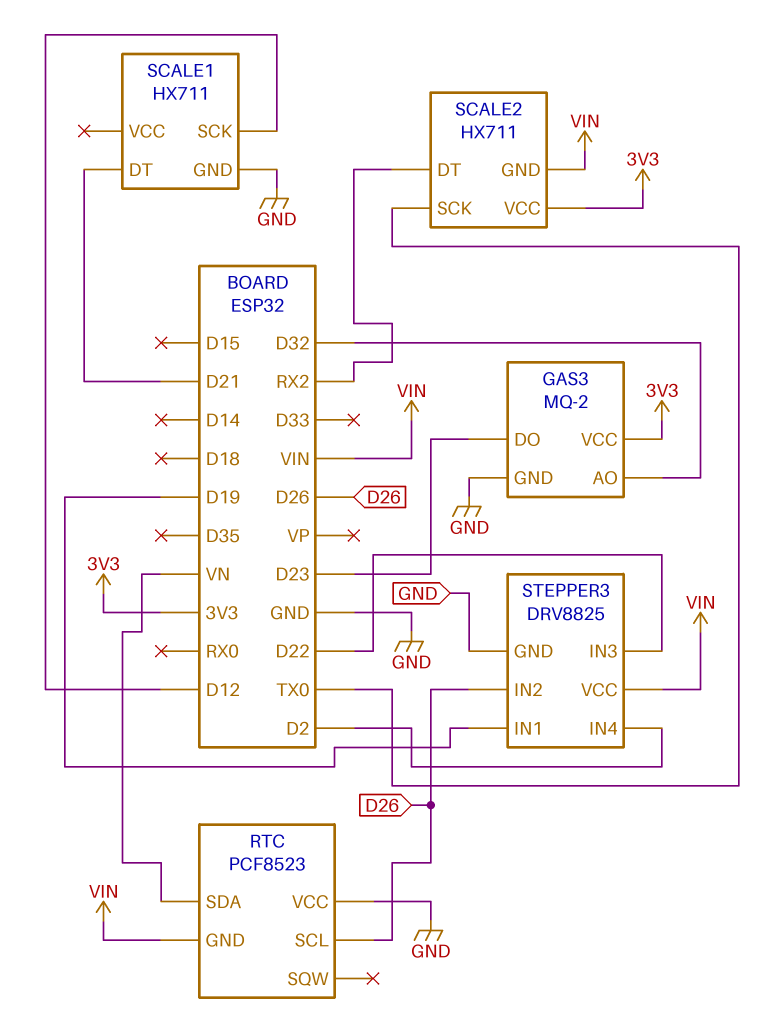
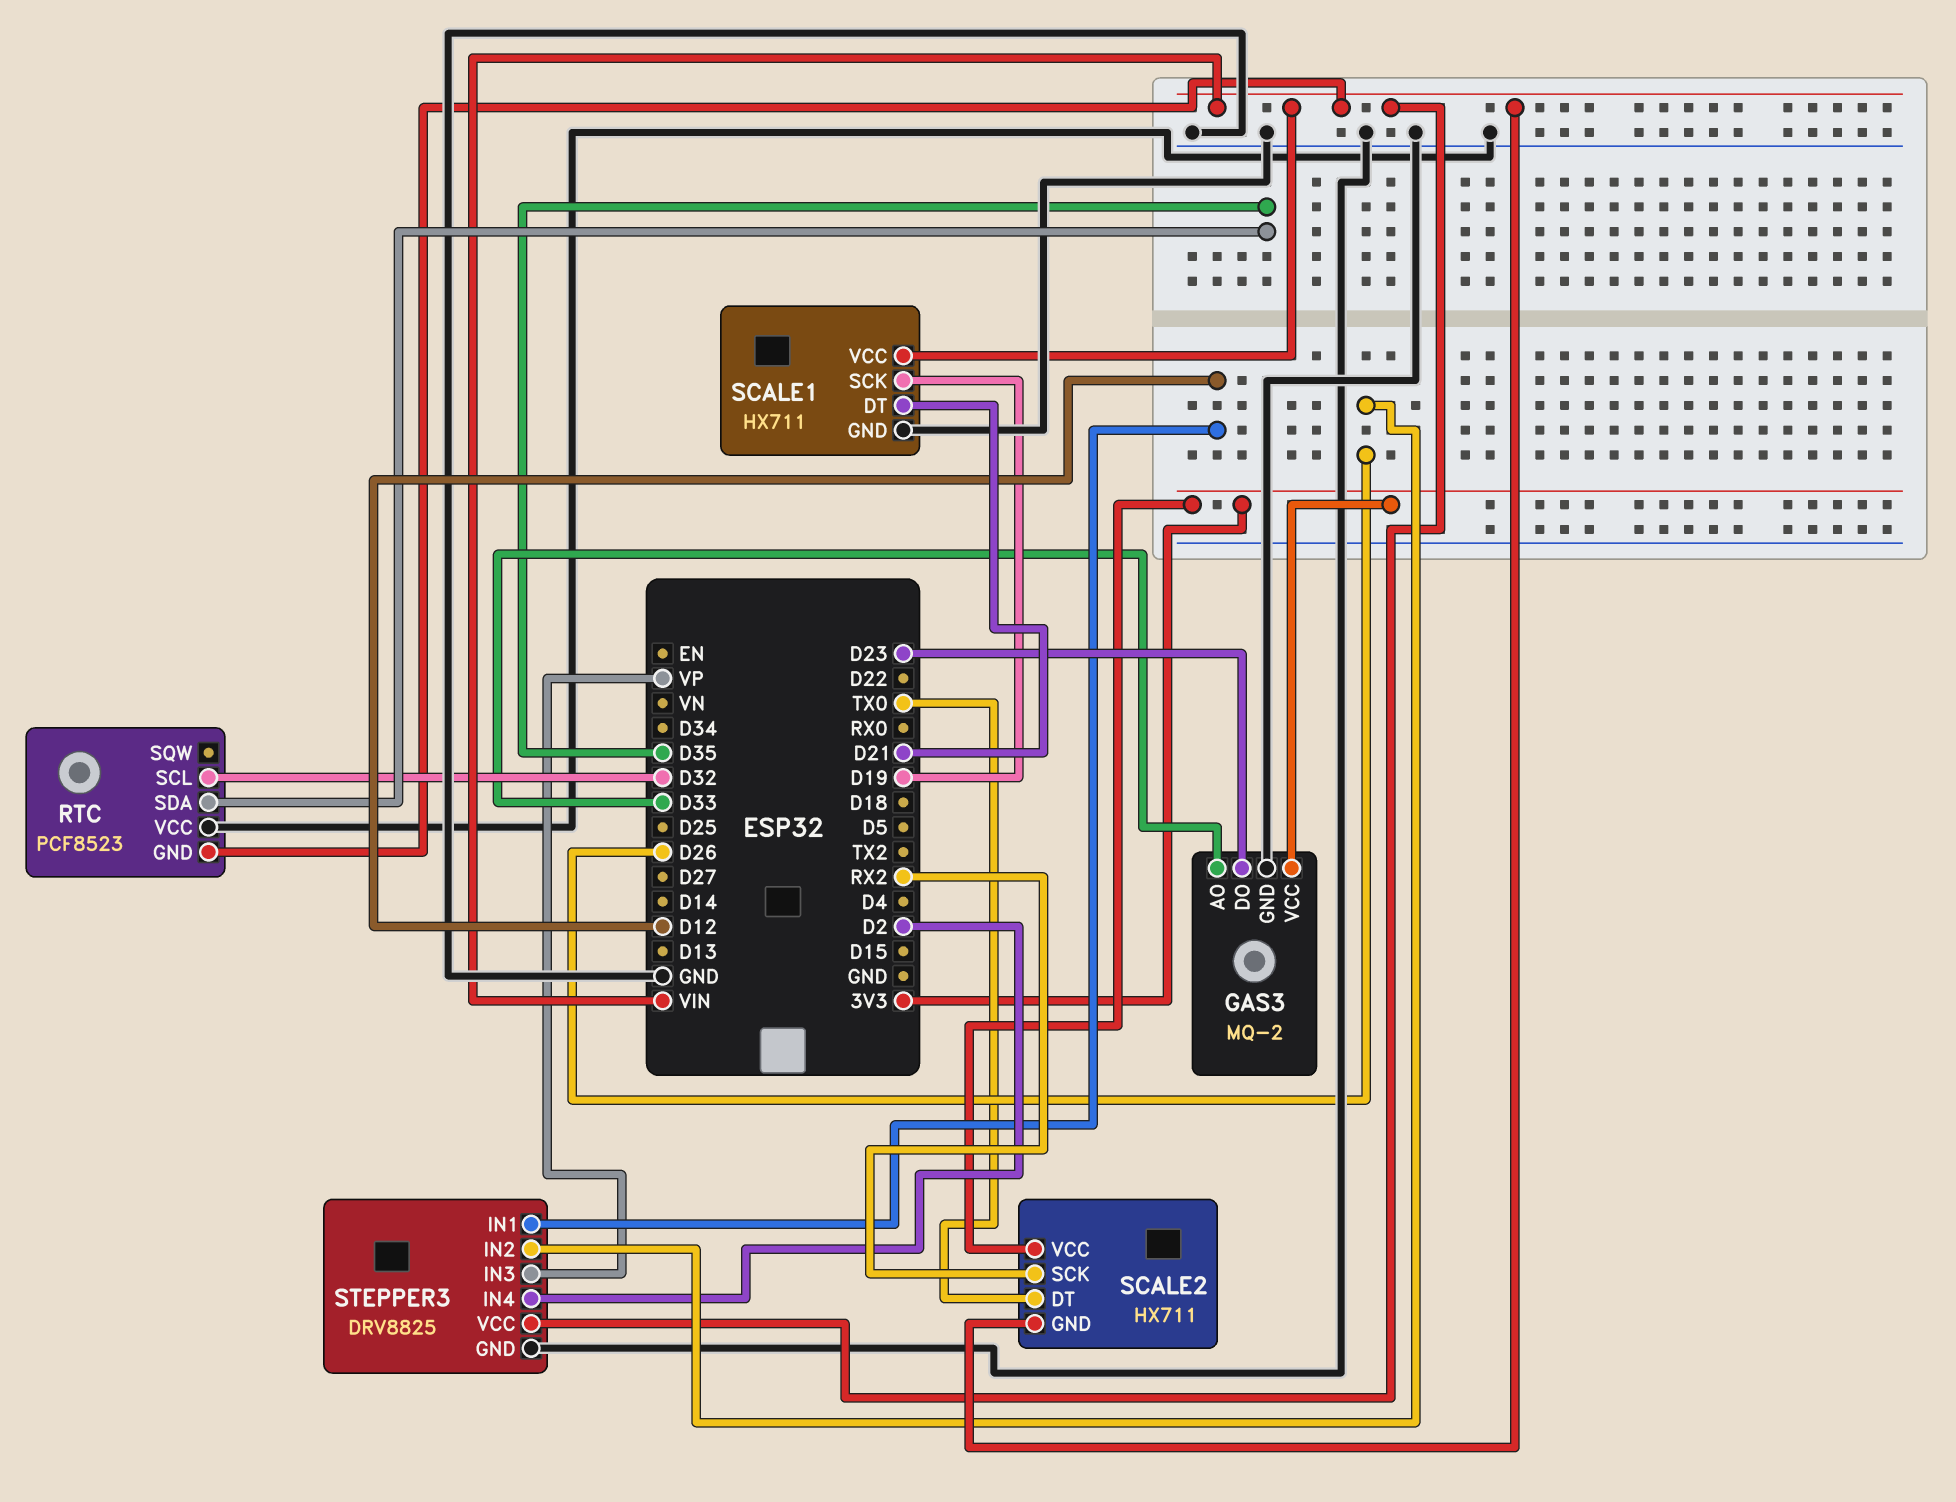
GAS3 pin AO: D32 -> D33
RTC pin SCL: D26 -> D32
RTC pin SDA: VN -> D35
SCALE1 pin SCK: D12 -> D19
SCALE1 pin VCC: none -> VIN
SCALE2 pin DT: RX2 -> TX0
SCALE2 pin SCK: TX0 -> RX2
STEPPER3 pin IN1: D19 -> D12
STEPPER3 pin IN3: D22 -> VP

